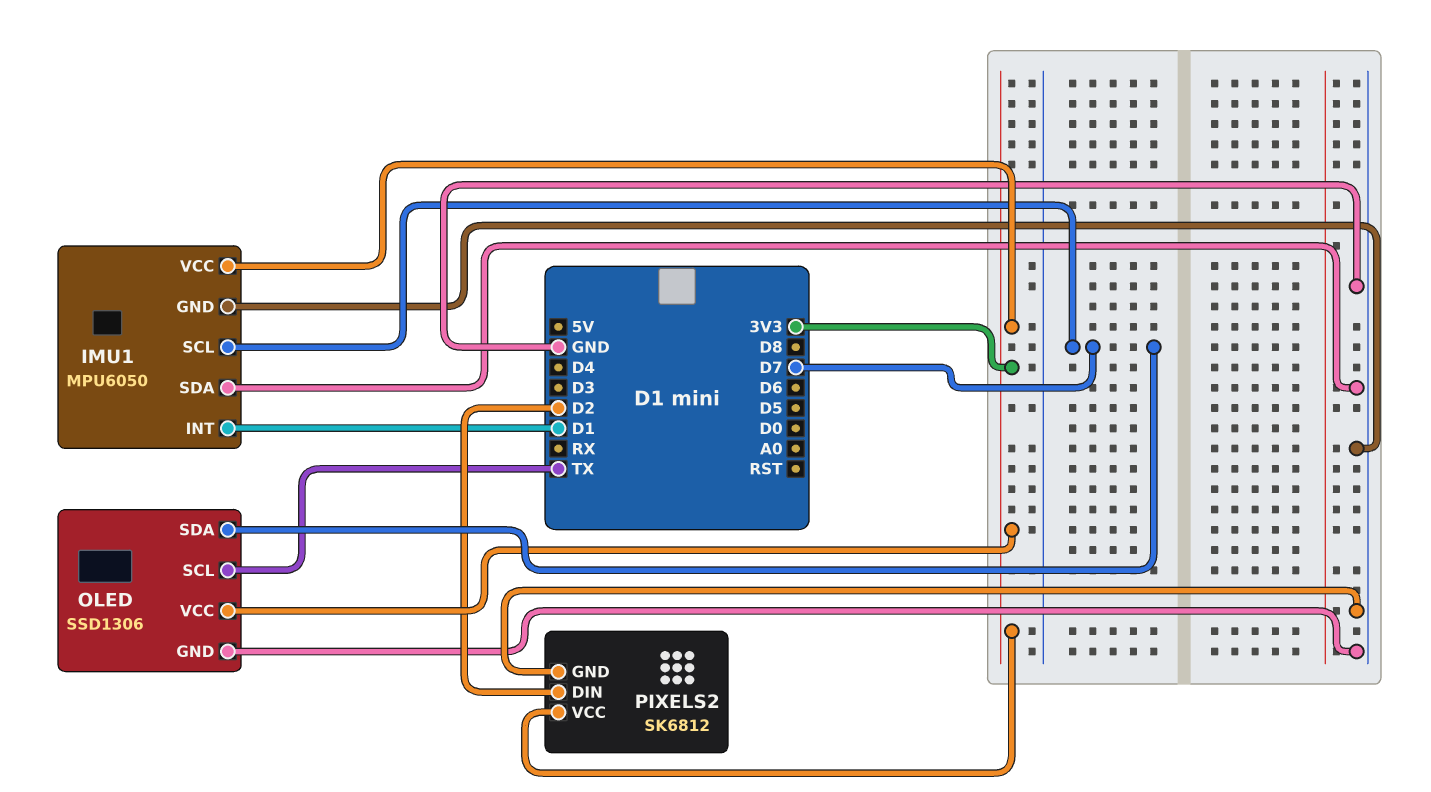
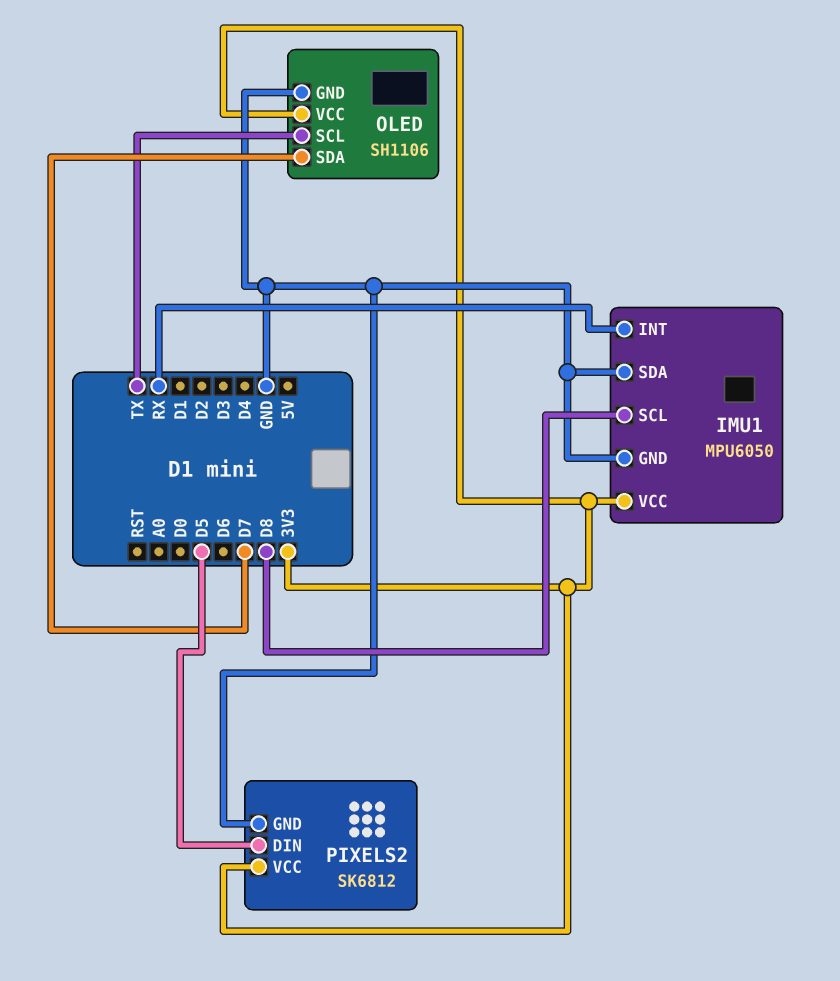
IMU1 pin INT: D1 -> RX
IMU1 pin SCL: D7 -> D8
OLED: SSD1306 -> SH1106
PIXELS2 pin DIN: D2 -> D5

